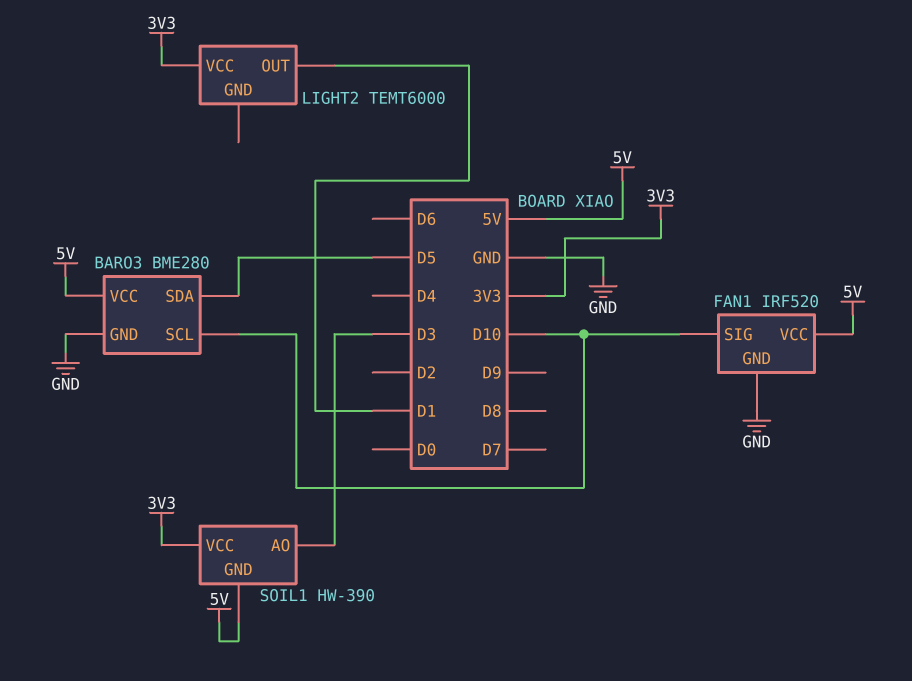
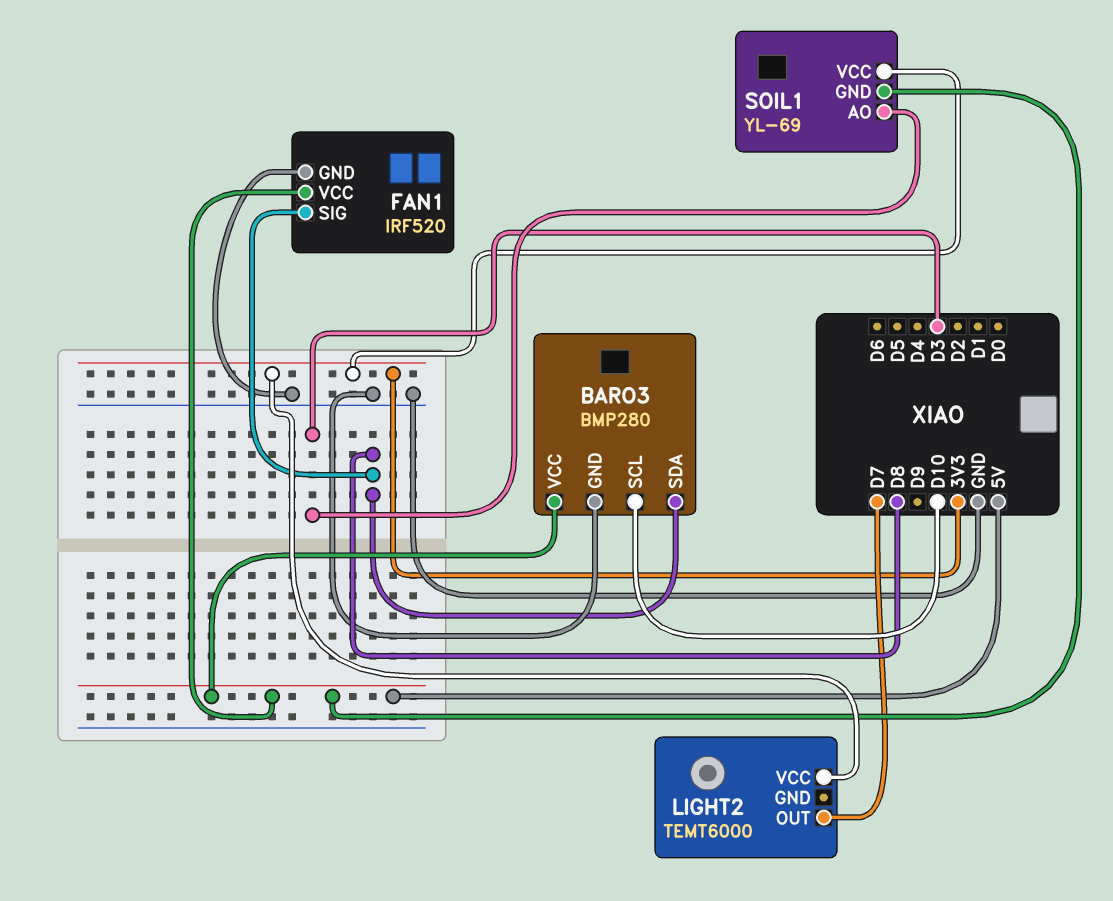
BARO3: BME280 -> BMP280
BARO3 pin SDA: D5 -> D8
FAN1 pin SIG: D10 -> D8
LIGHT2 pin OUT: D1 -> D7
SOIL1: HW-390 -> YL-69

